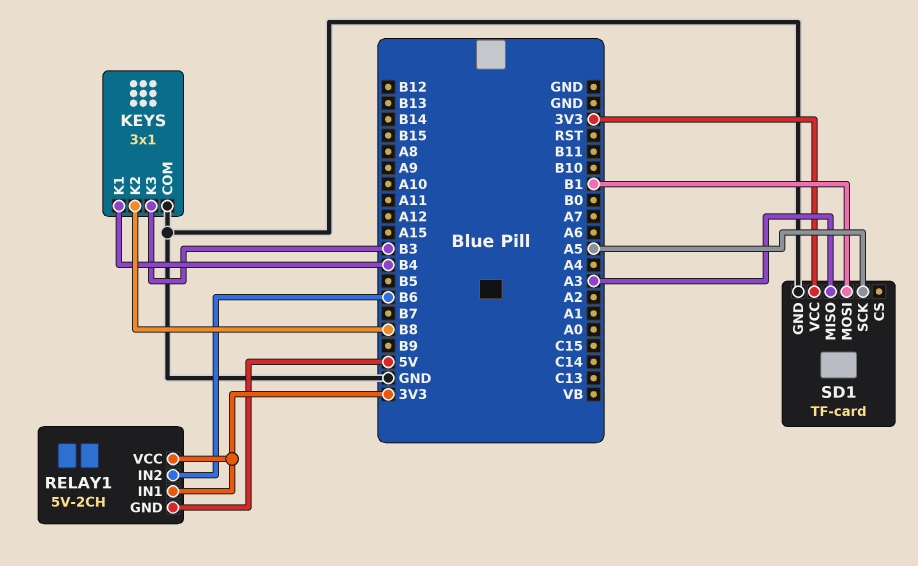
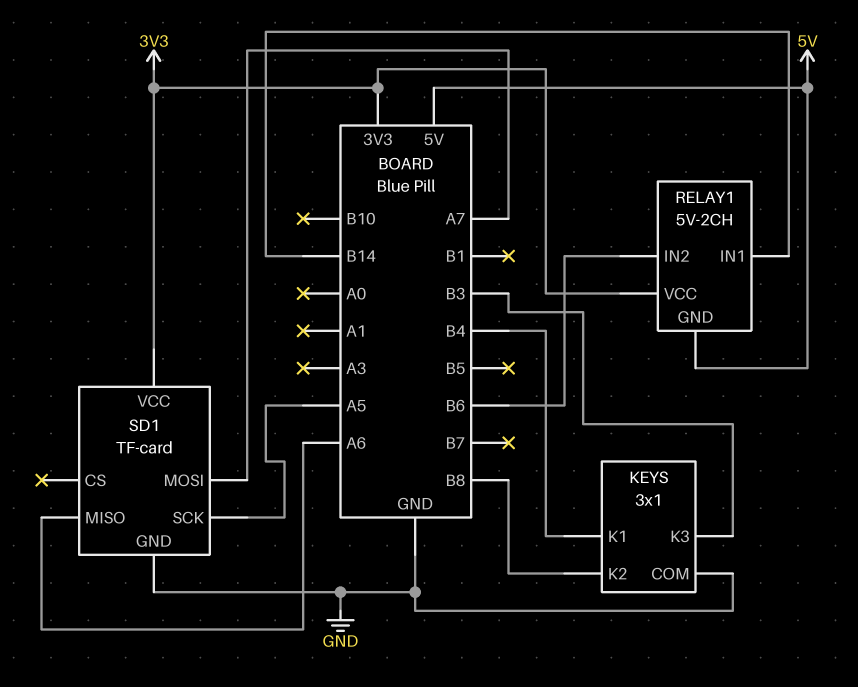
RELAY1 pin IN1: 3V3 -> B14
SD1 pin MISO: A3 -> A6
SD1 pin MOSI: B1 -> A7

